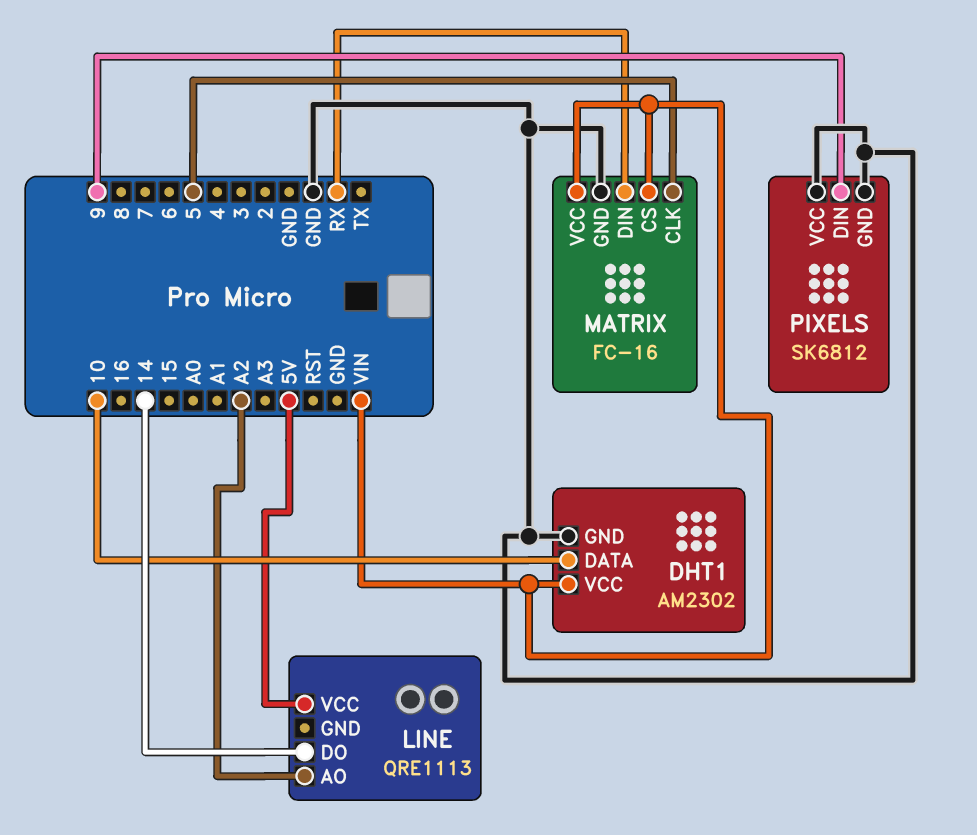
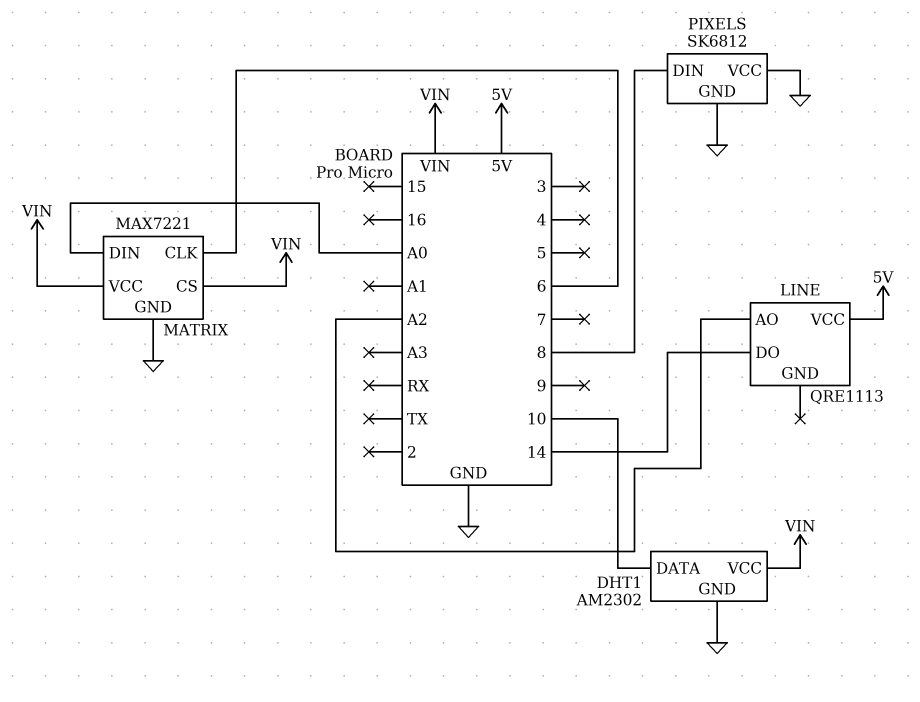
MATRIX: FC-16 -> MAX7221
MATRIX pin CLK: 5 -> 6
MATRIX pin DIN: RX -> A0
PIXELS pin DIN: 9 -> 8

